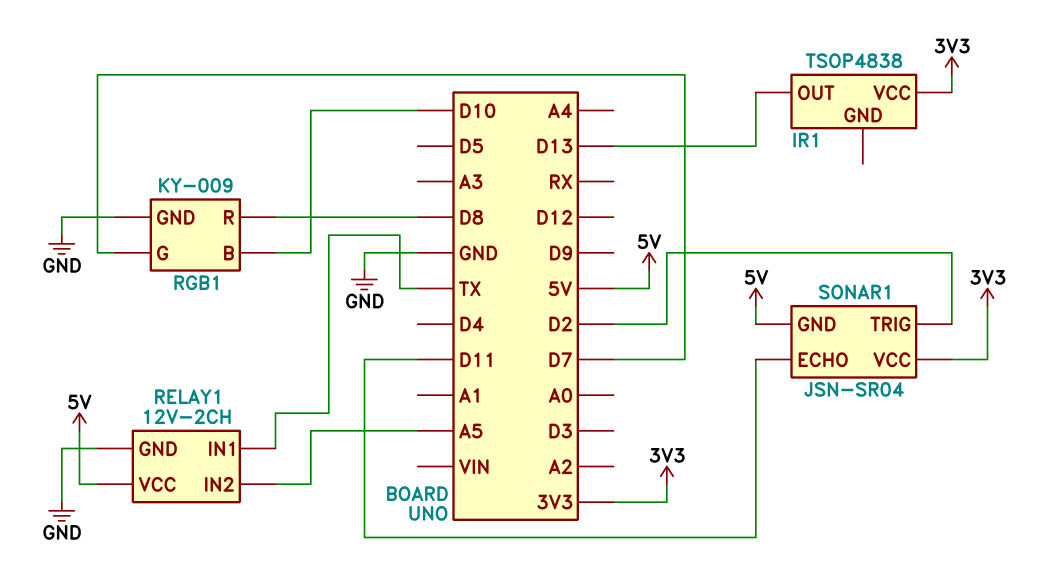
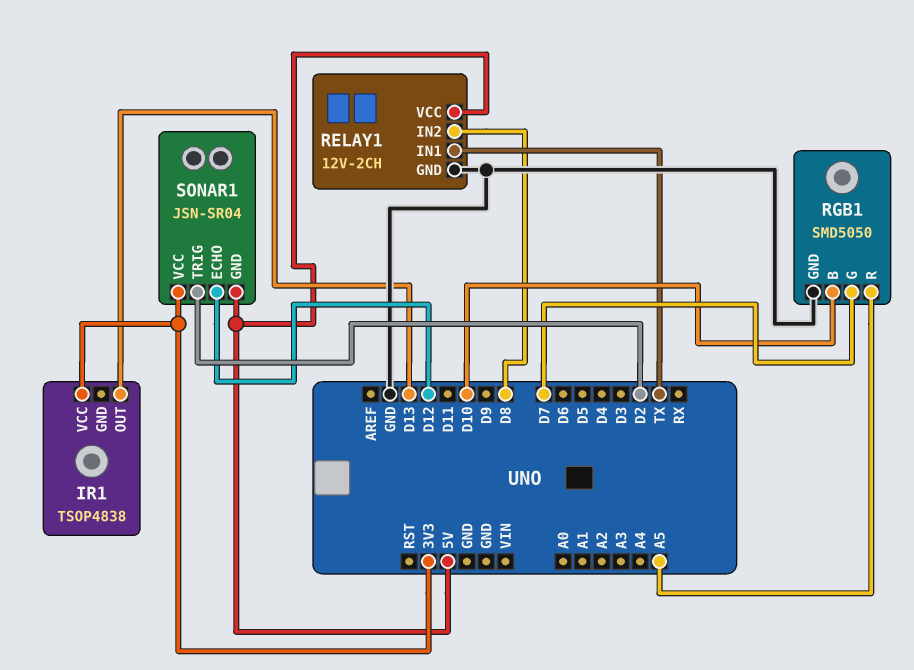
RELAY1 pin IN2: A5 -> D8
RGB1: KY-009 -> SMD5050
RGB1 pin R: D8 -> A5
SONAR1 pin ECHO: D11 -> D12

